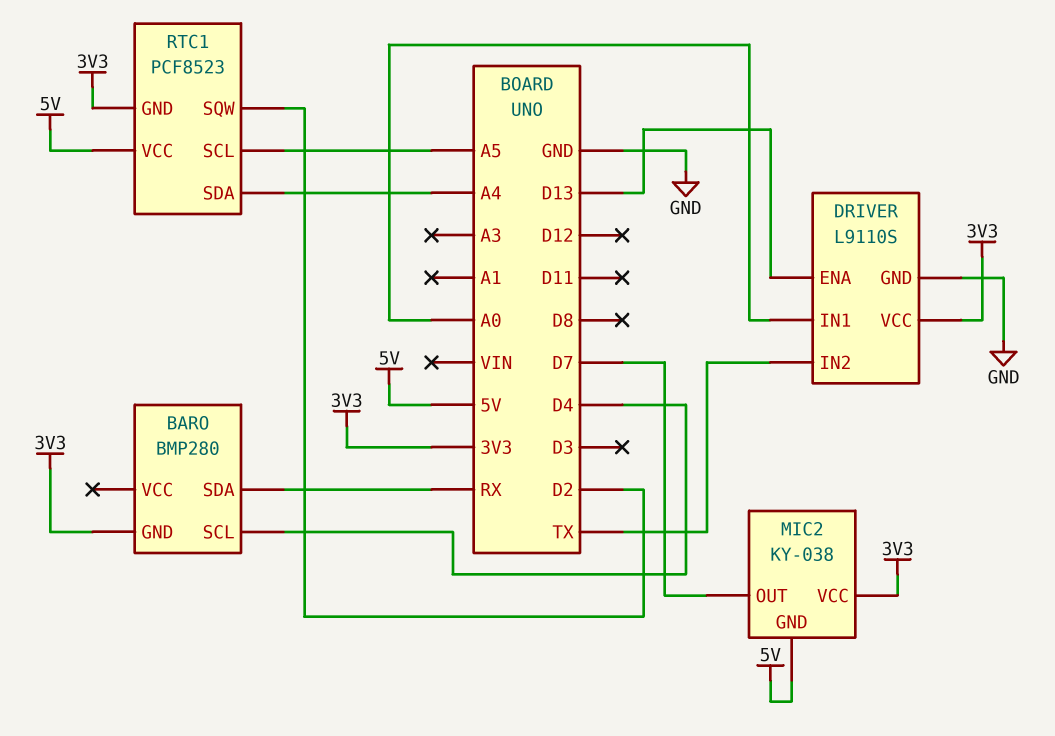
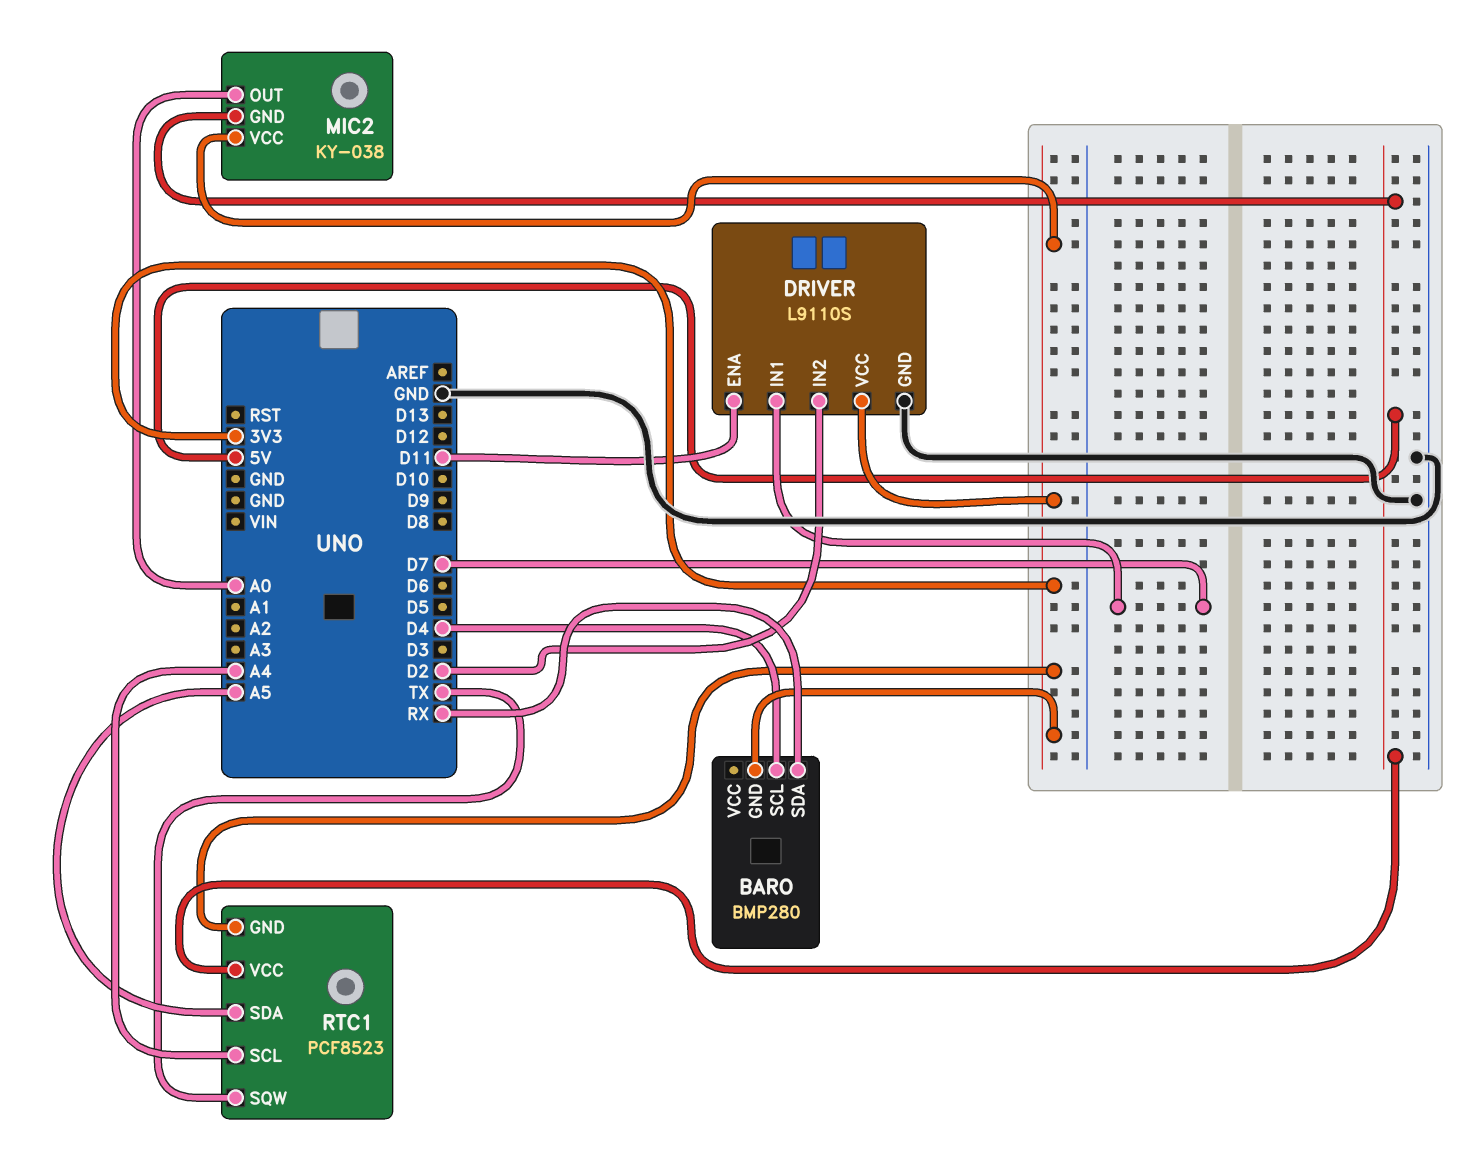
DRIVER pin ENA: D13 -> D11
DRIVER pin IN1: A0 -> D7
DRIVER pin IN2: TX -> D2
MIC2 pin OUT: D7 -> A0
RTC1 pin SCL: A5 -> A4
RTC1 pin SDA: A4 -> A5
RTC1 pin SQW: D2 -> TX

